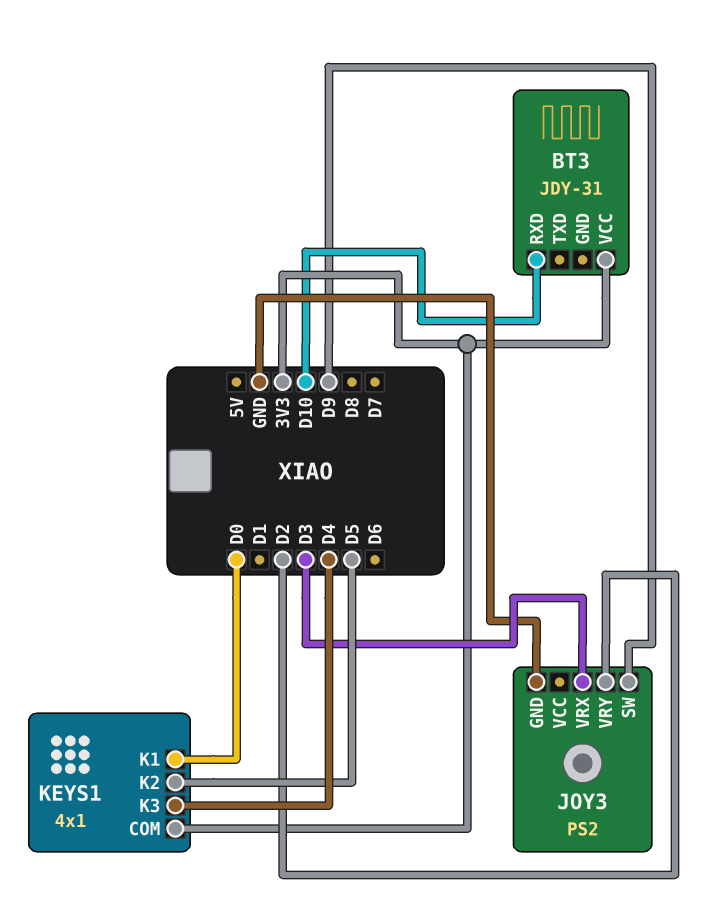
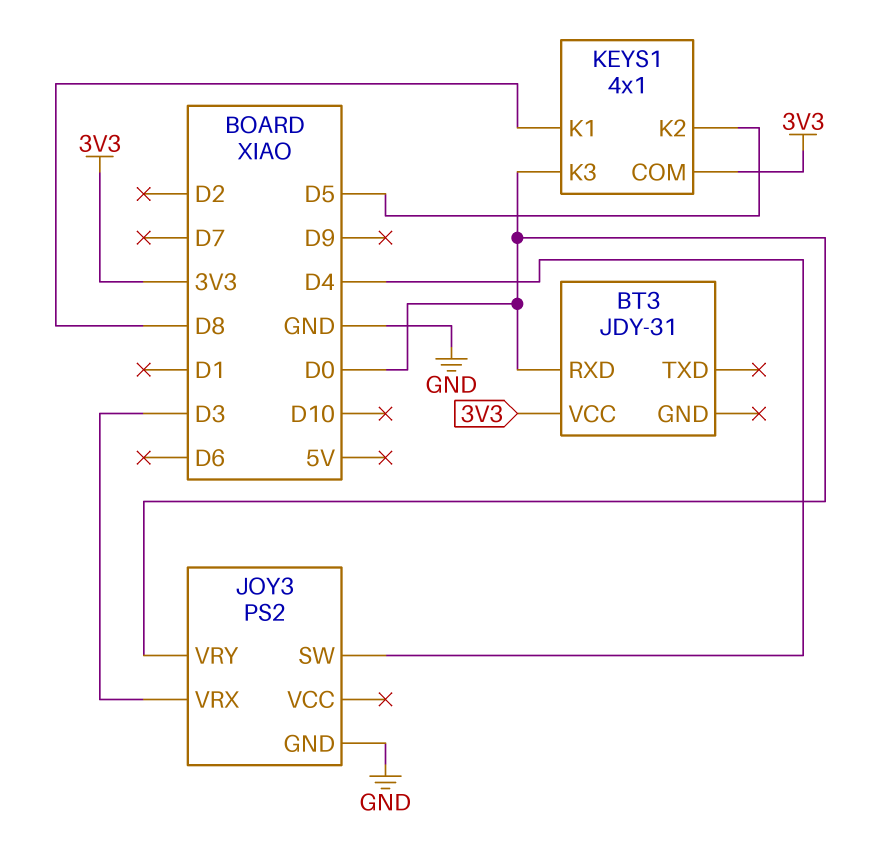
BT3 pin RXD: D10 -> D0
JOY3 pin SW: D9 -> D4
JOY3 pin VRY: D2 -> D0
KEYS1 pin K1: D0 -> D8
KEYS1 pin K3: D4 -> D0

